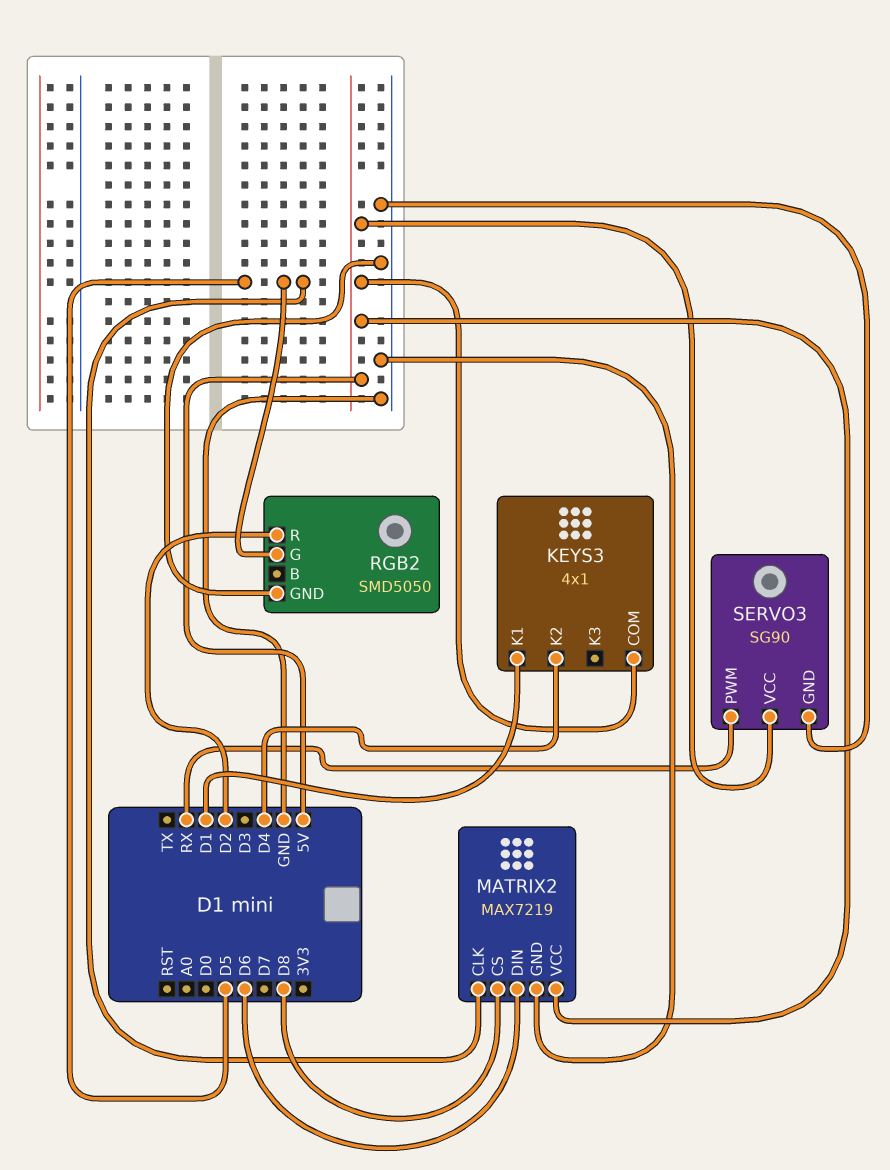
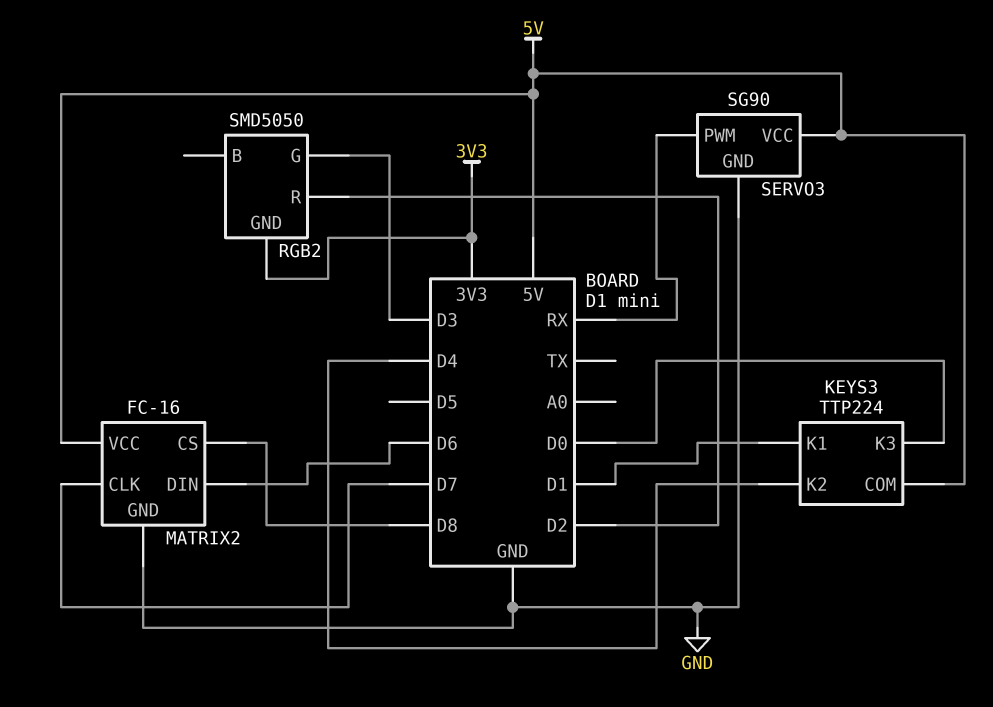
KEYS3: 4x1 -> TTP224
KEYS3 pin K3: none -> D0
MATRIX2: MAX7219 -> FC-16
MATRIX2 pin CLK: D5 -> D7
RGB2 pin G: D5 -> D3
RGB2 pin GND: GND -> 3V3

